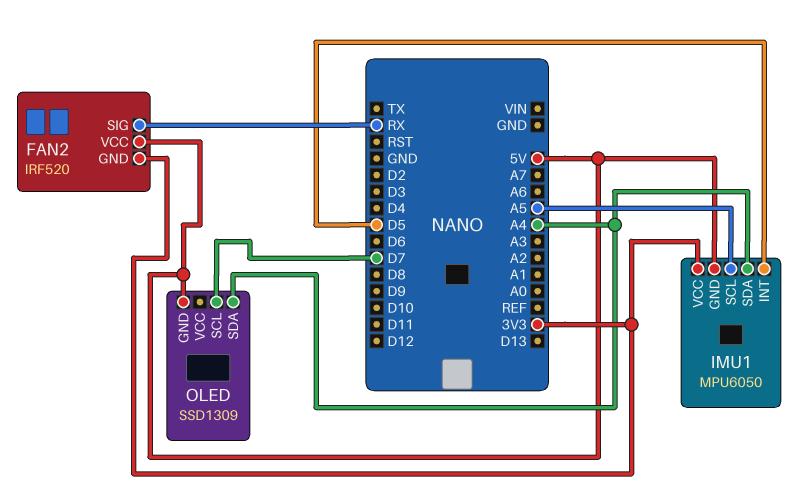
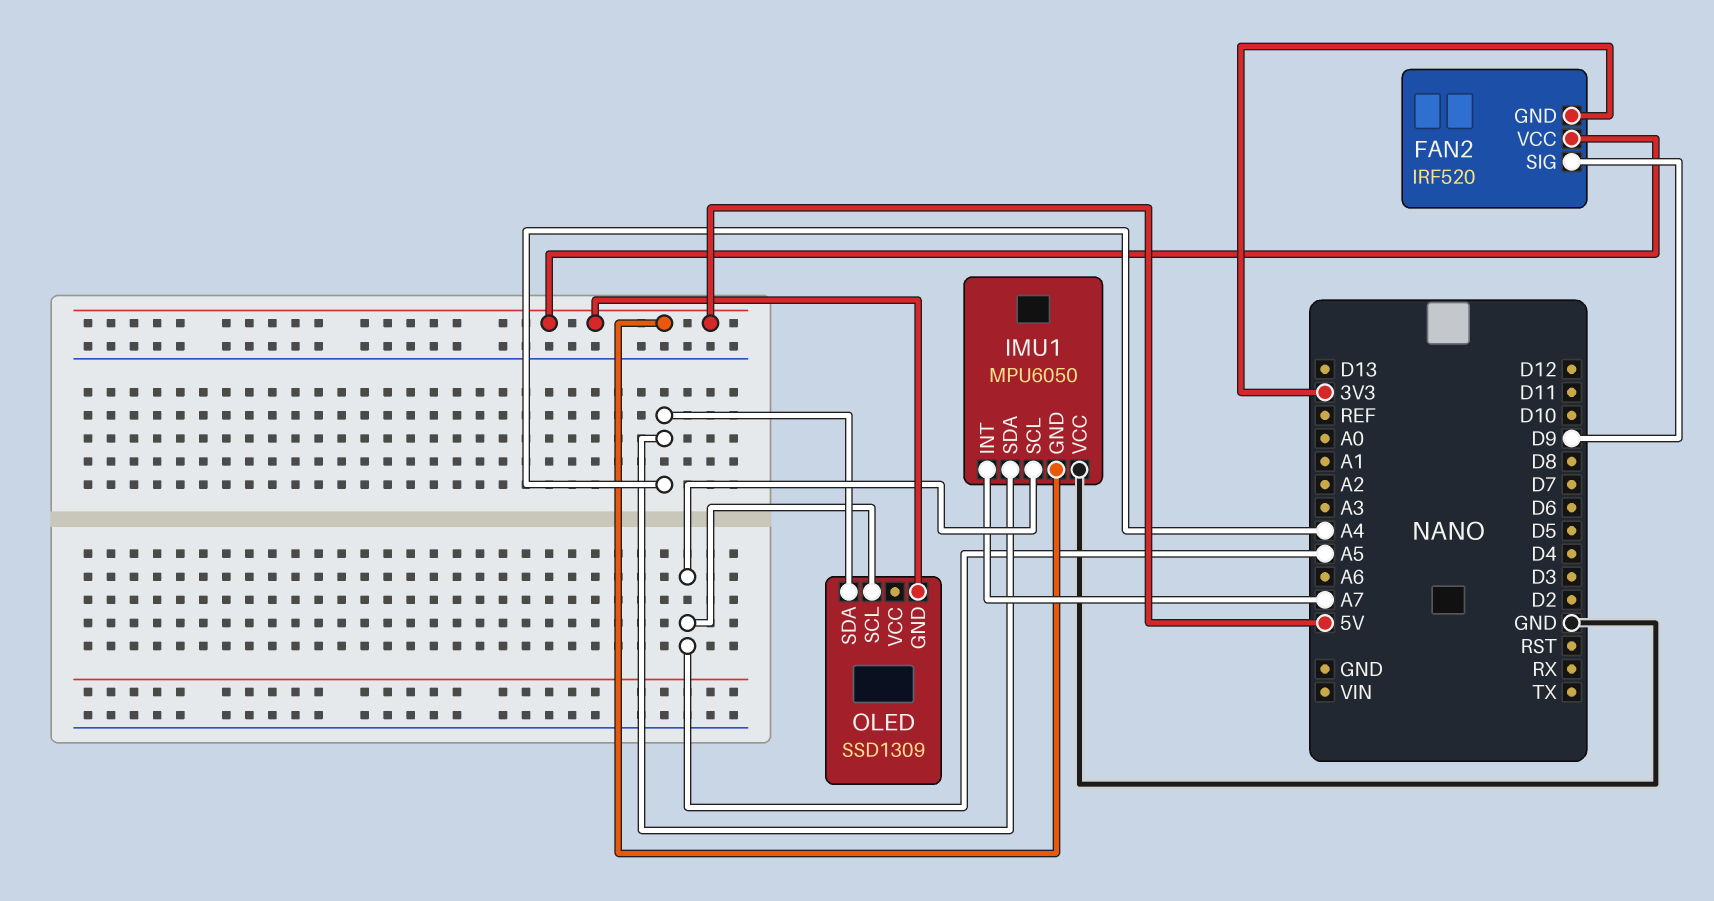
FAN2 pin SIG: RX -> D9
IMU1 pin INT: D5 -> A7
IMU1 pin VCC: 3V3 -> GND
OLED pin SCL: D7 -> A5

